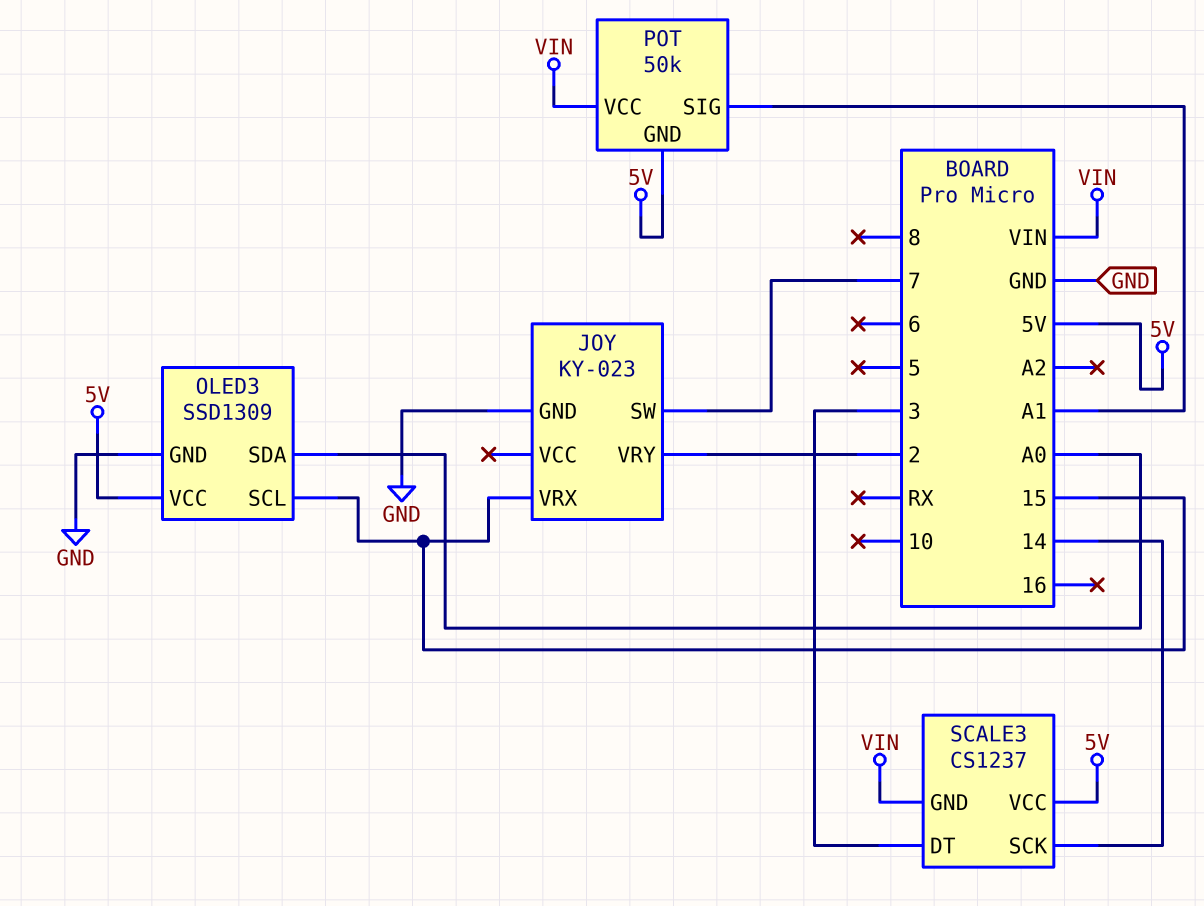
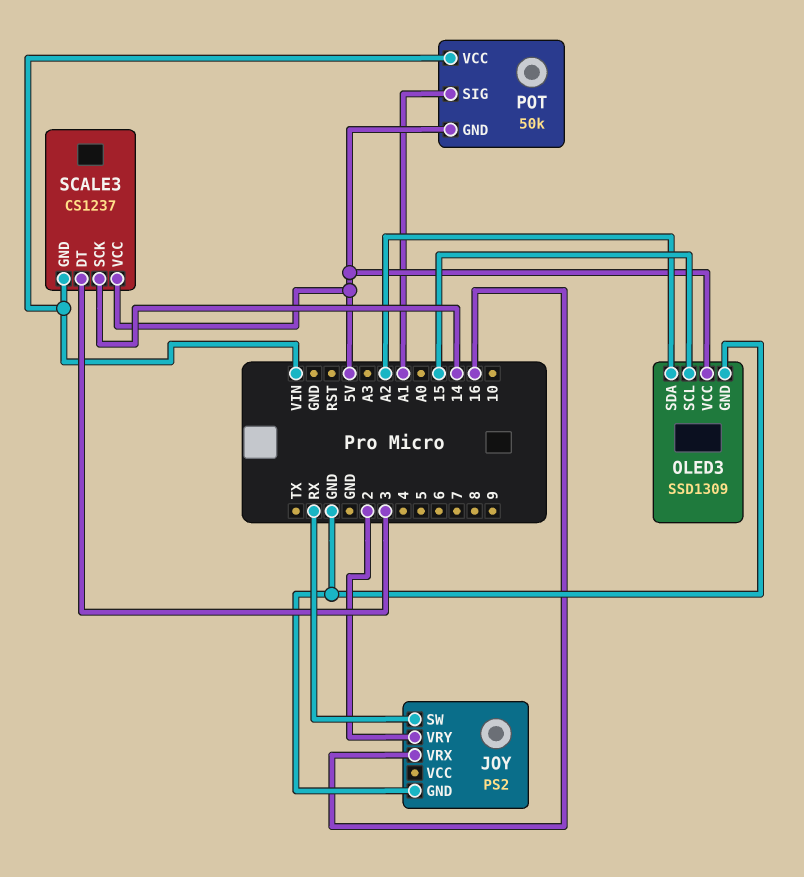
JOY: KY-023 -> PS2
JOY pin SW: 7 -> RX
JOY pin VRX: 15 -> 16
OLED3 pin SDA: A0 -> A2

